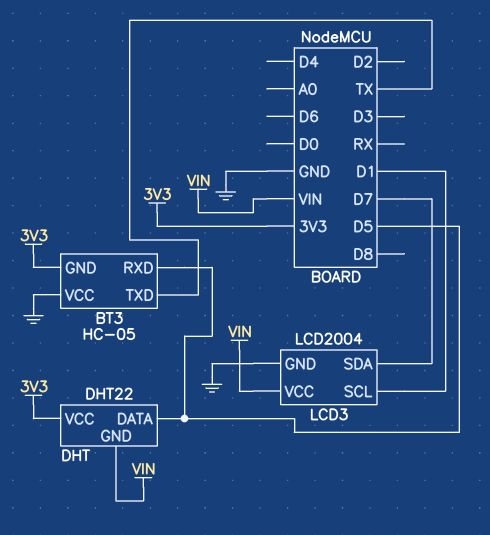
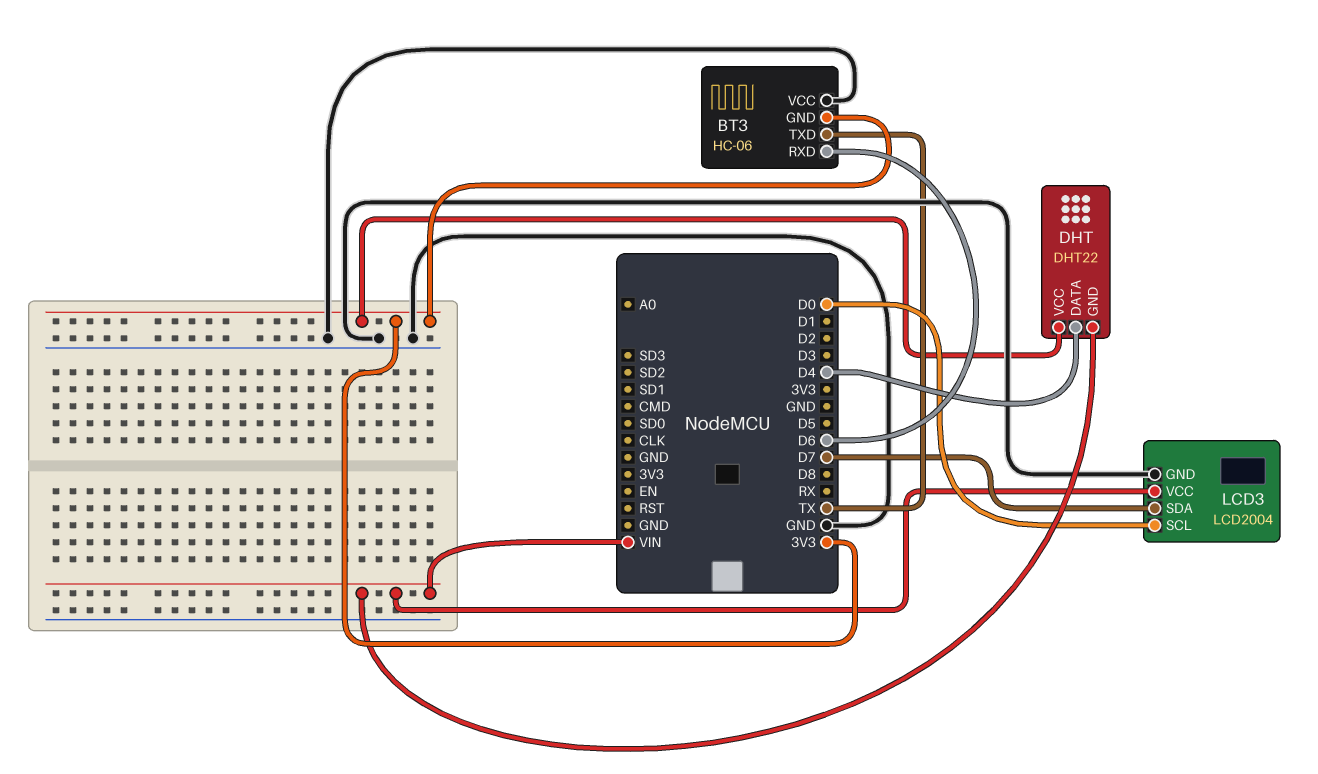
BT3: HC-05 -> HC-06
BT3 pin RXD: D5 -> D6
DHT pin DATA: D5 -> D4
LCD3 pin SCL: D1 -> D0

